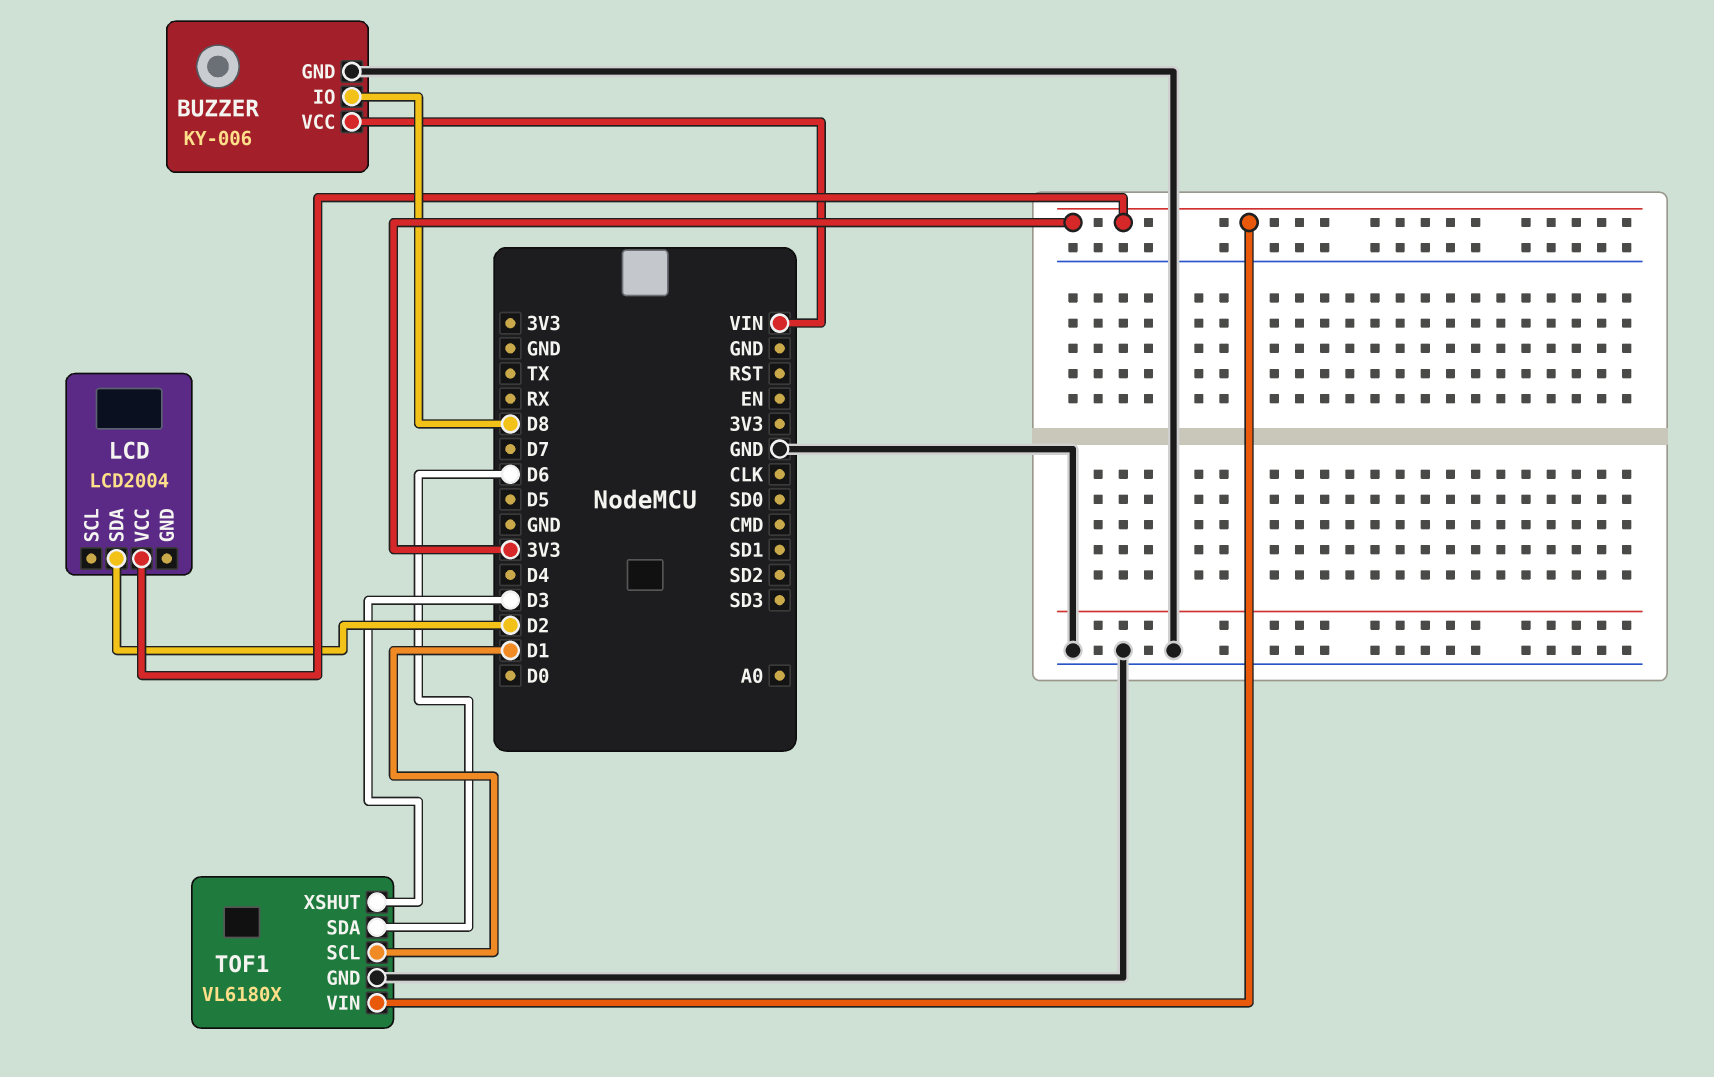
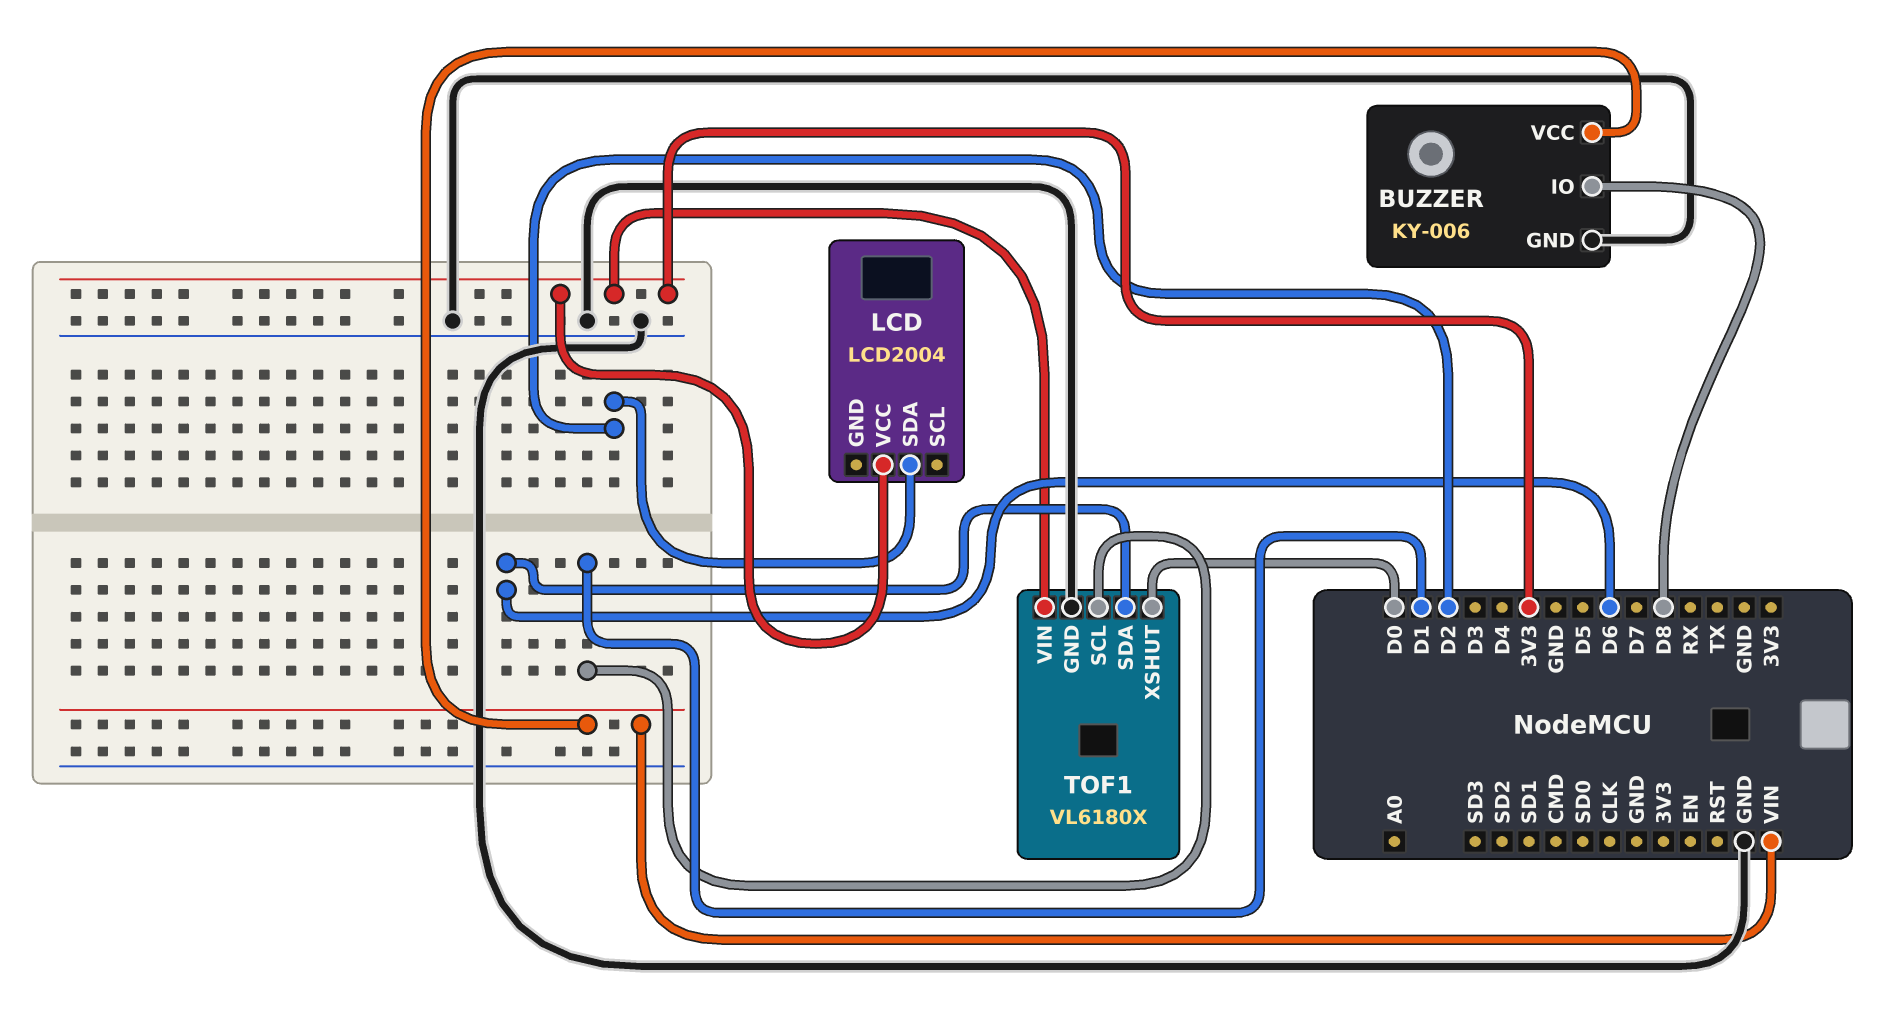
TOF1 pin XSHUT: D3 -> D0

